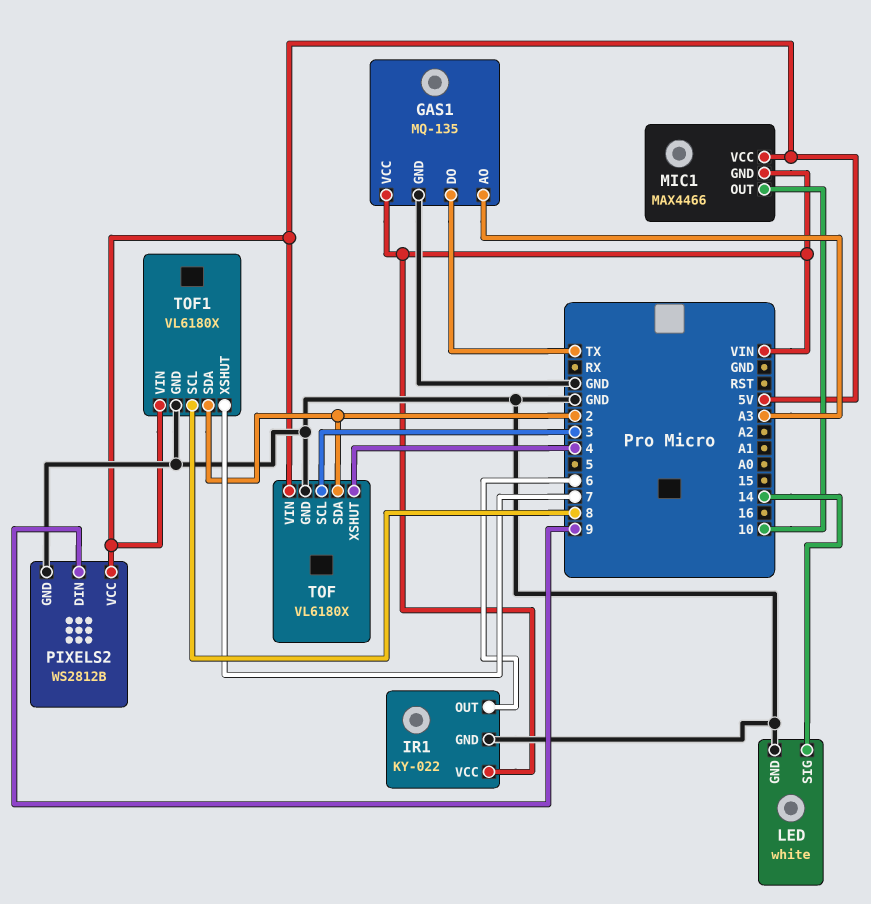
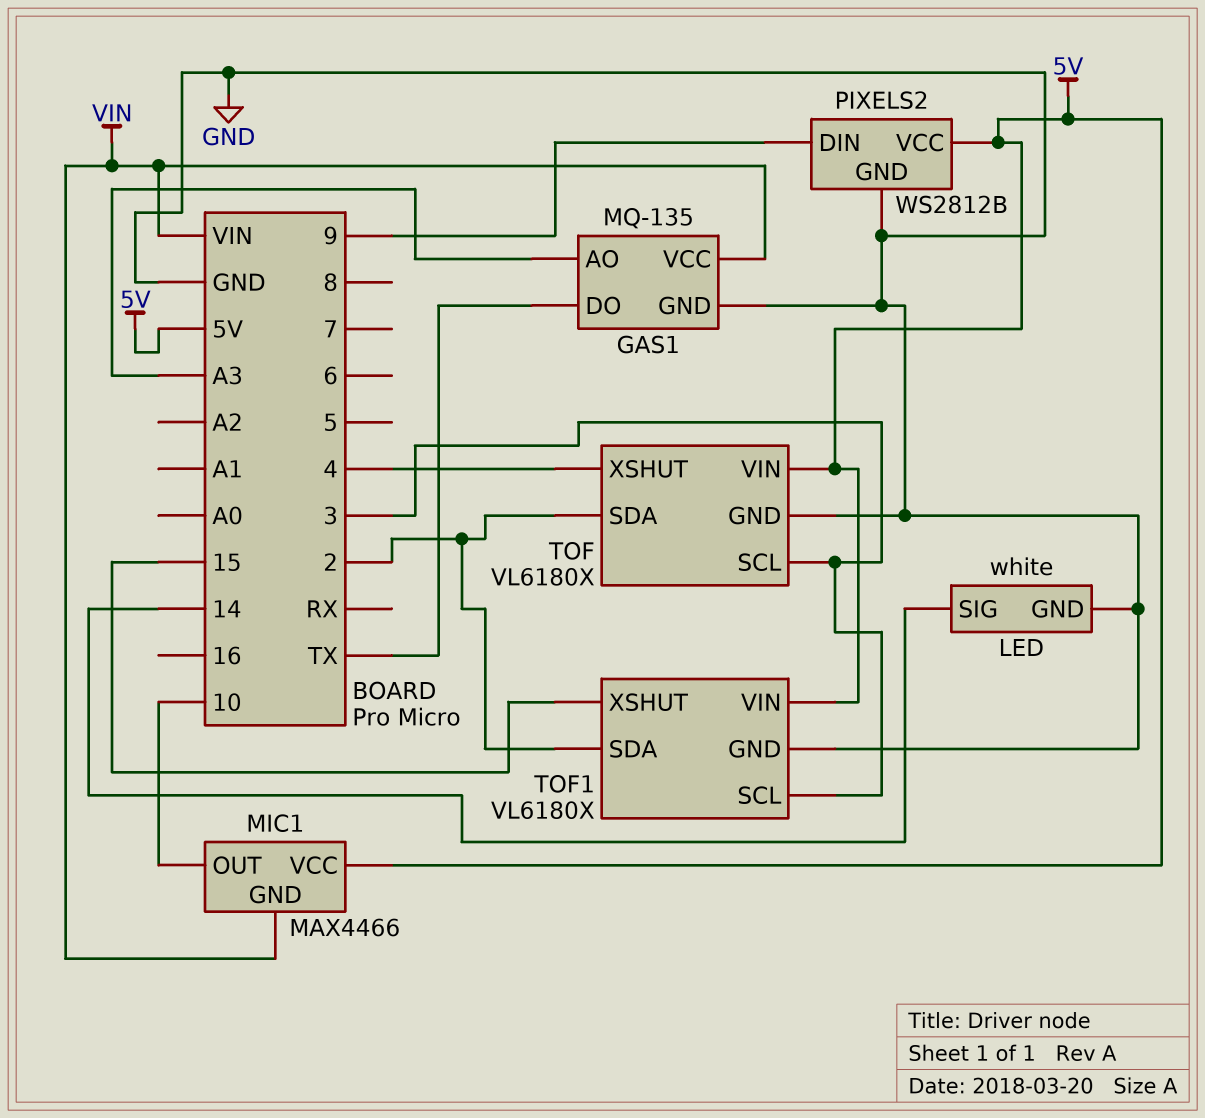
IR1: KY-022 -> none
IR1 pin GND: GND -> none
IR1 pin OUT: 6 -> none
IR1 pin VCC: VIN -> none
TOF1 pin SCL: 8 -> 3
TOF1 pin XSHUT: 7 -> 15

